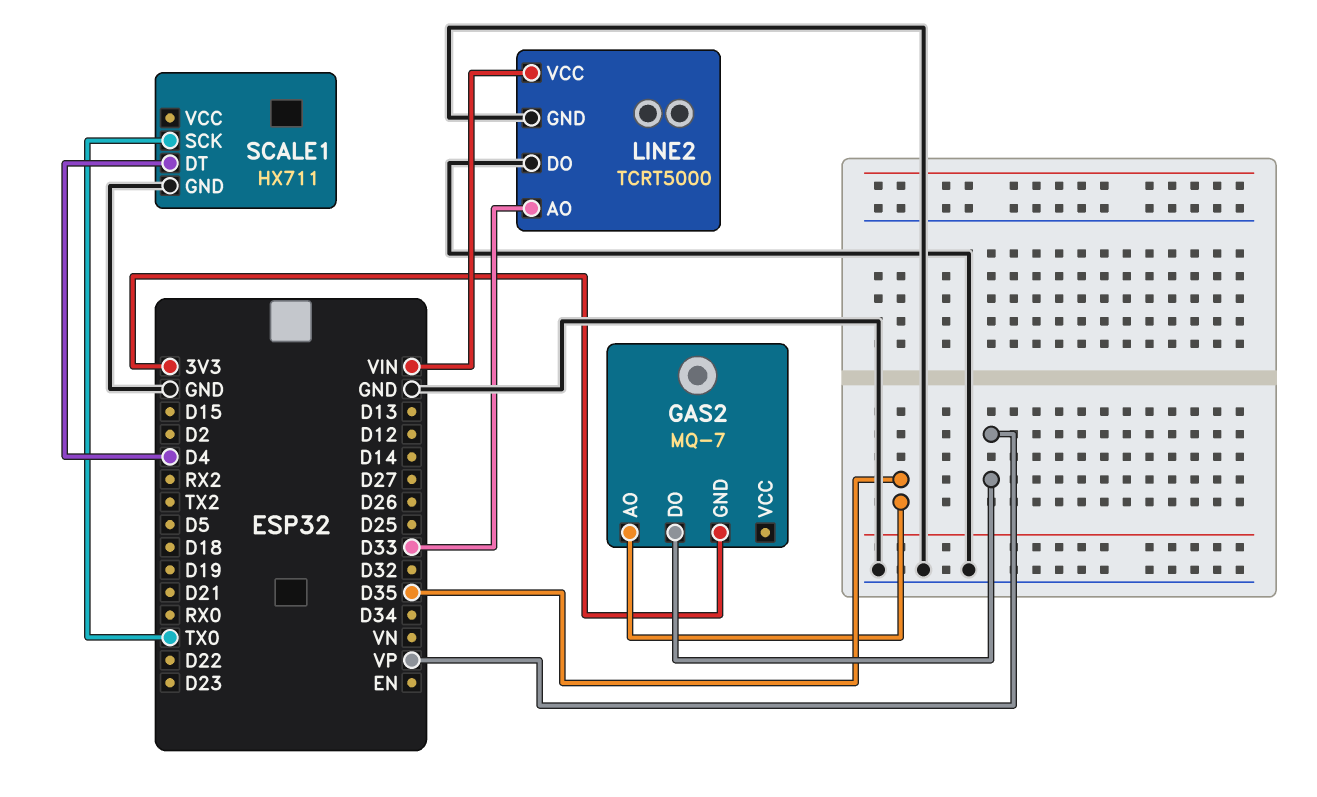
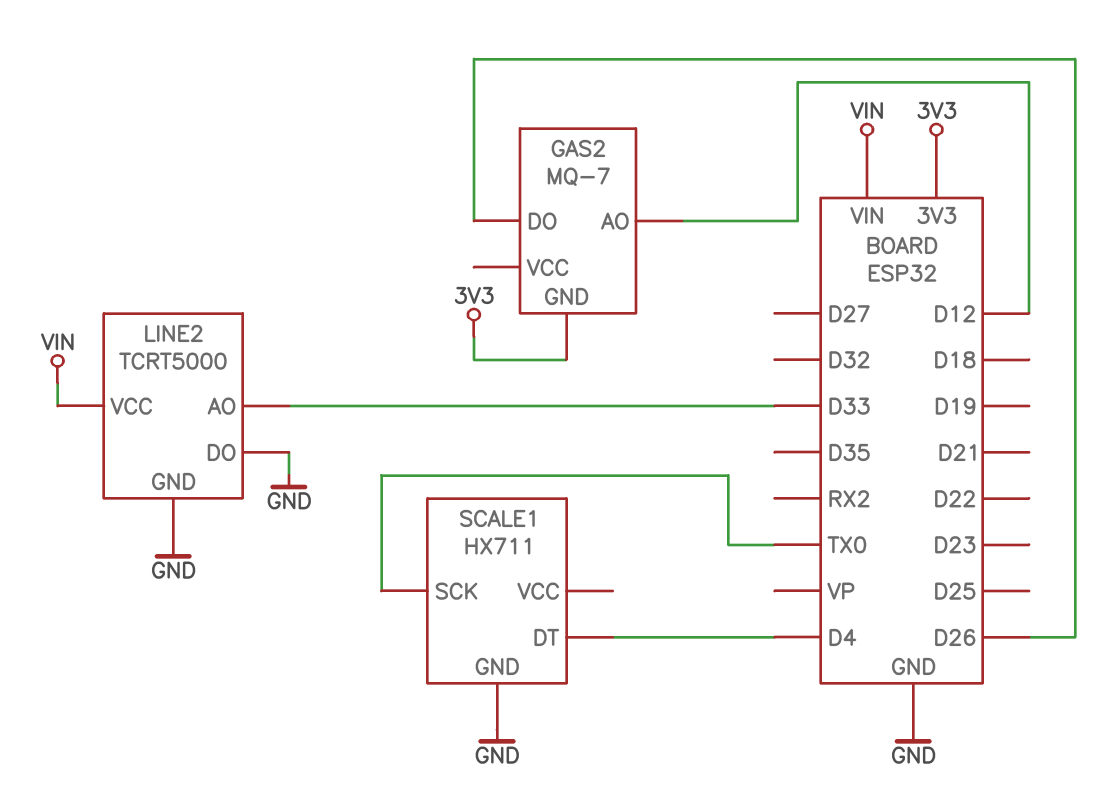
GAS2 pin AO: D35 -> D12
GAS2 pin DO: VP -> D26

